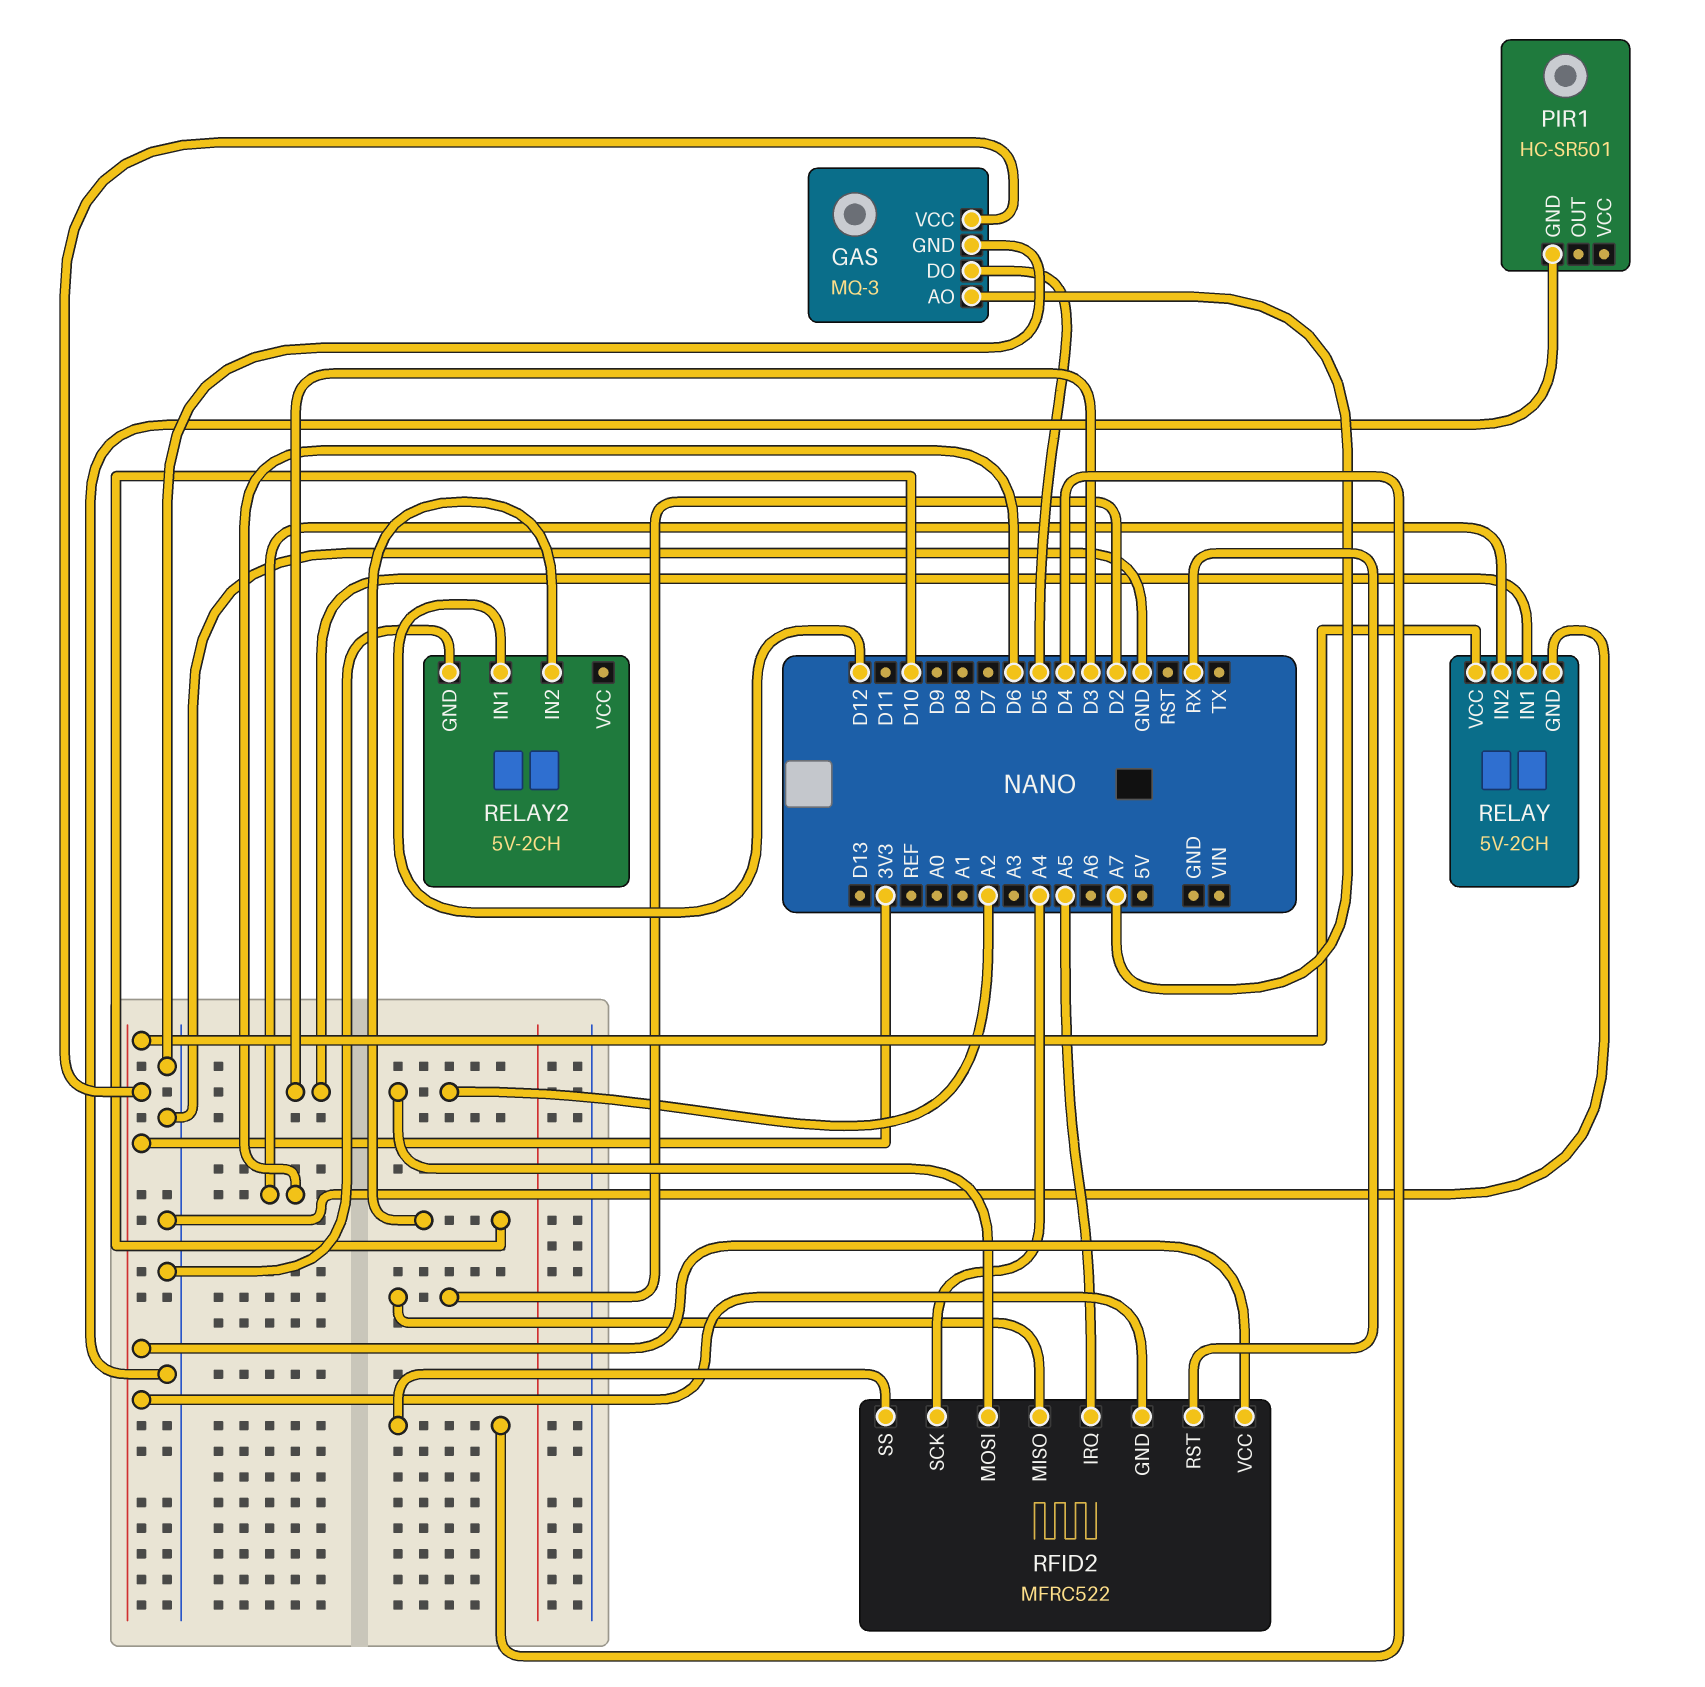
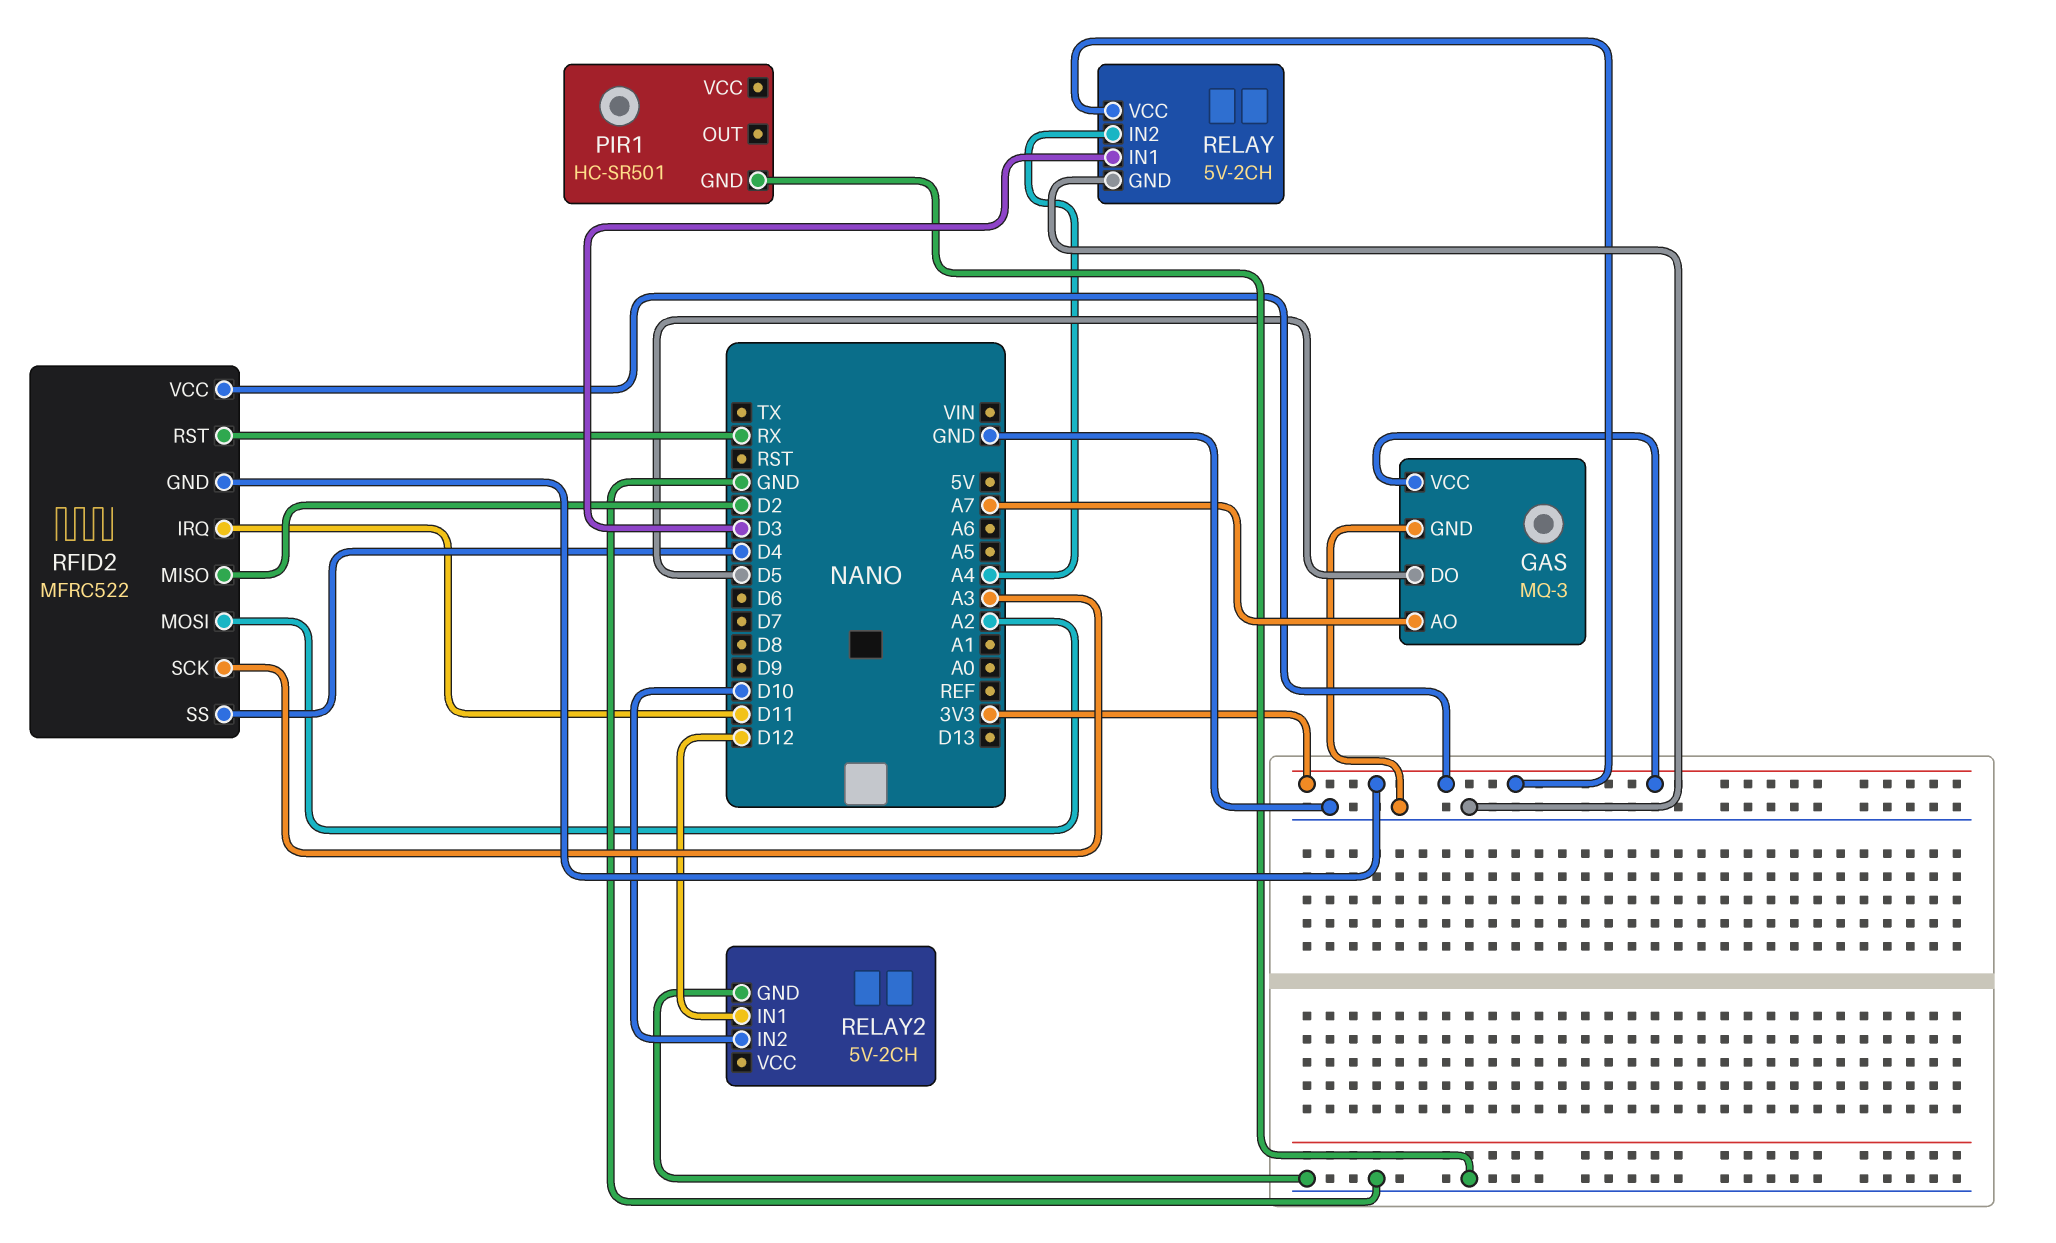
RELAY pin IN2: D6 -> A4
RFID2 pin IRQ: A5 -> D11
RFID2 pin SCK: A4 -> A3

